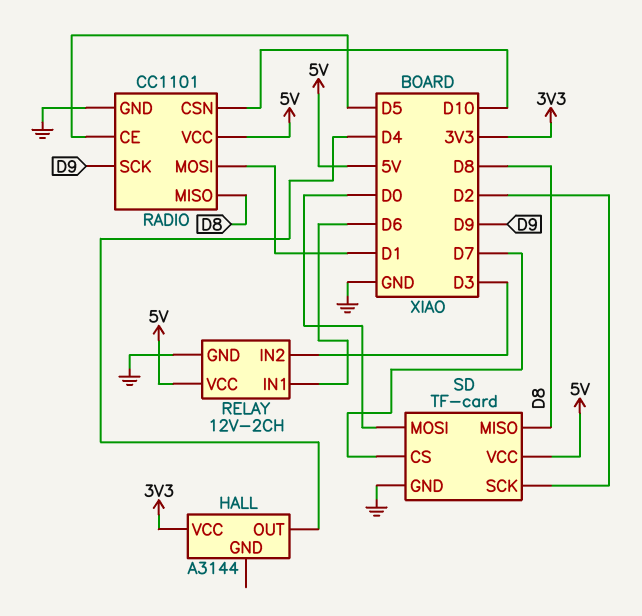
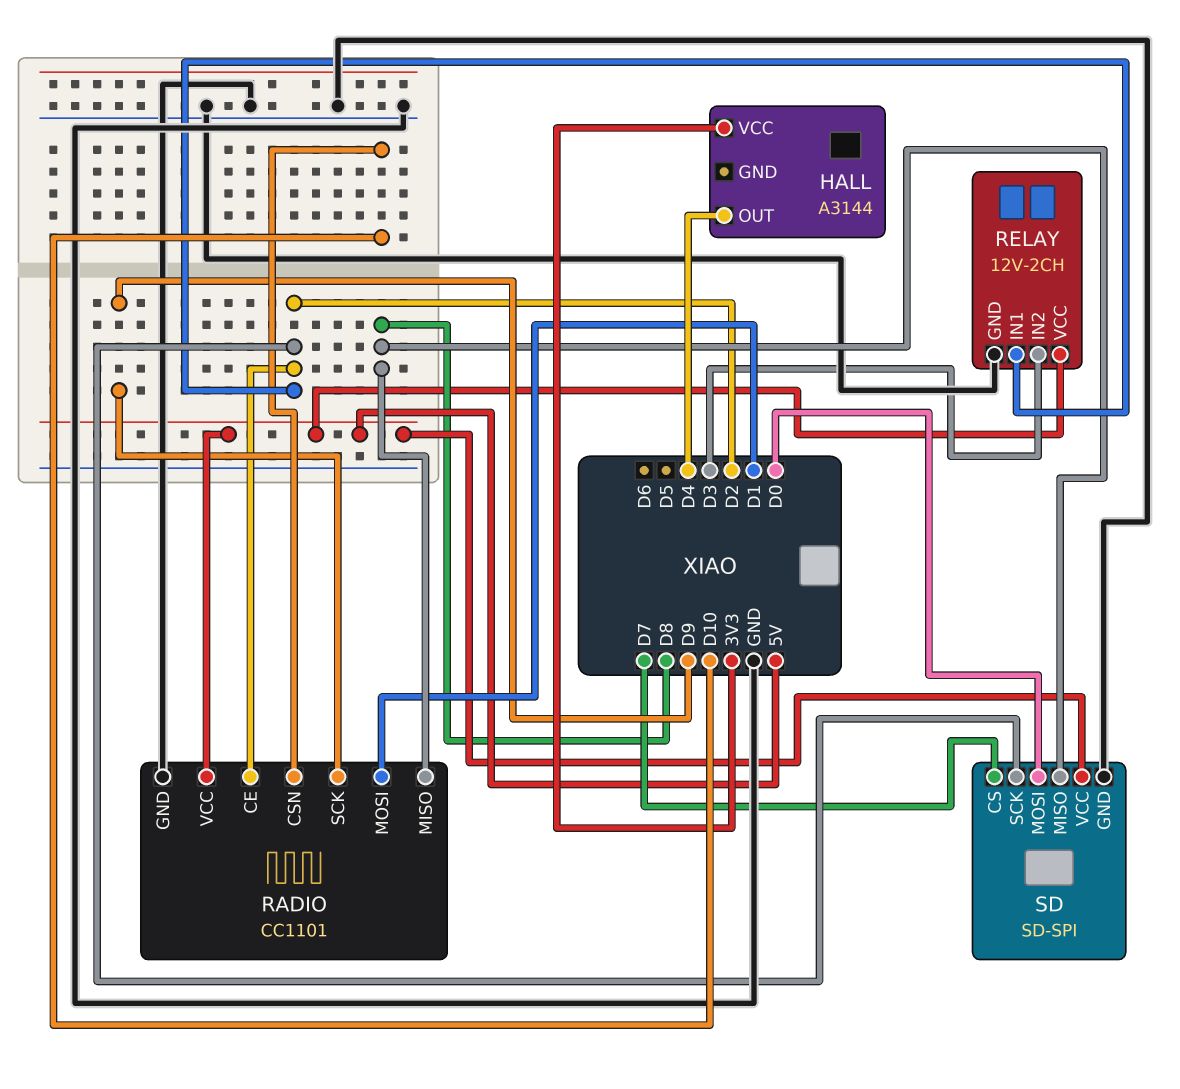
RADIO pin CE: D5 -> D2
RELAY pin IN1: D6 -> D2
SD: TF-card -> SD-SPI

